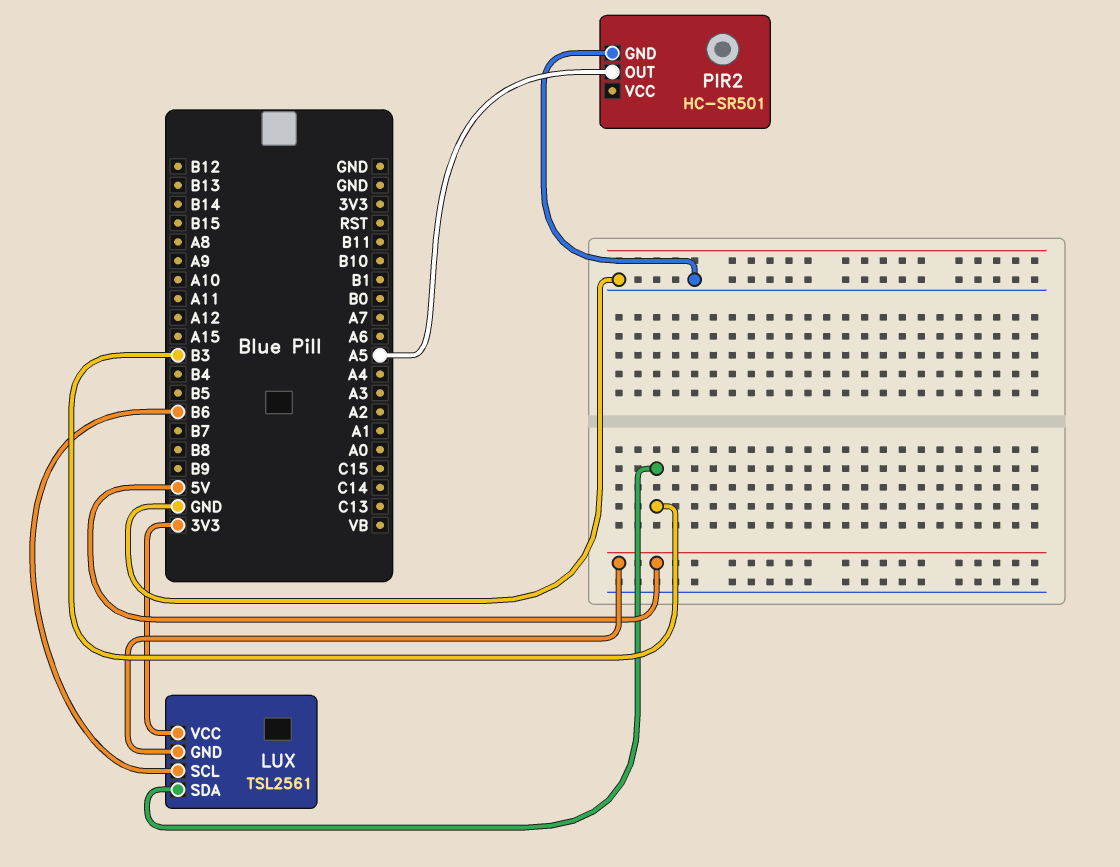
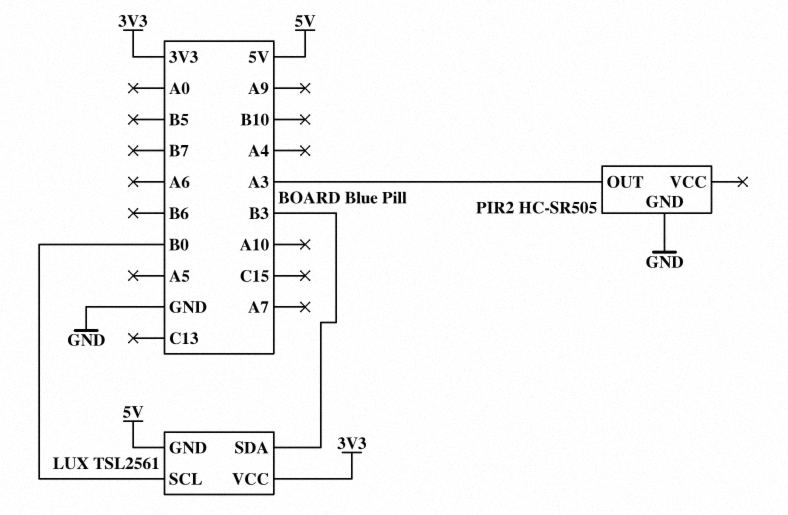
LUX pin SCL: B6 -> B0
PIR2: HC-SR501 -> HC-SR505
PIR2 pin OUT: A5 -> A3

